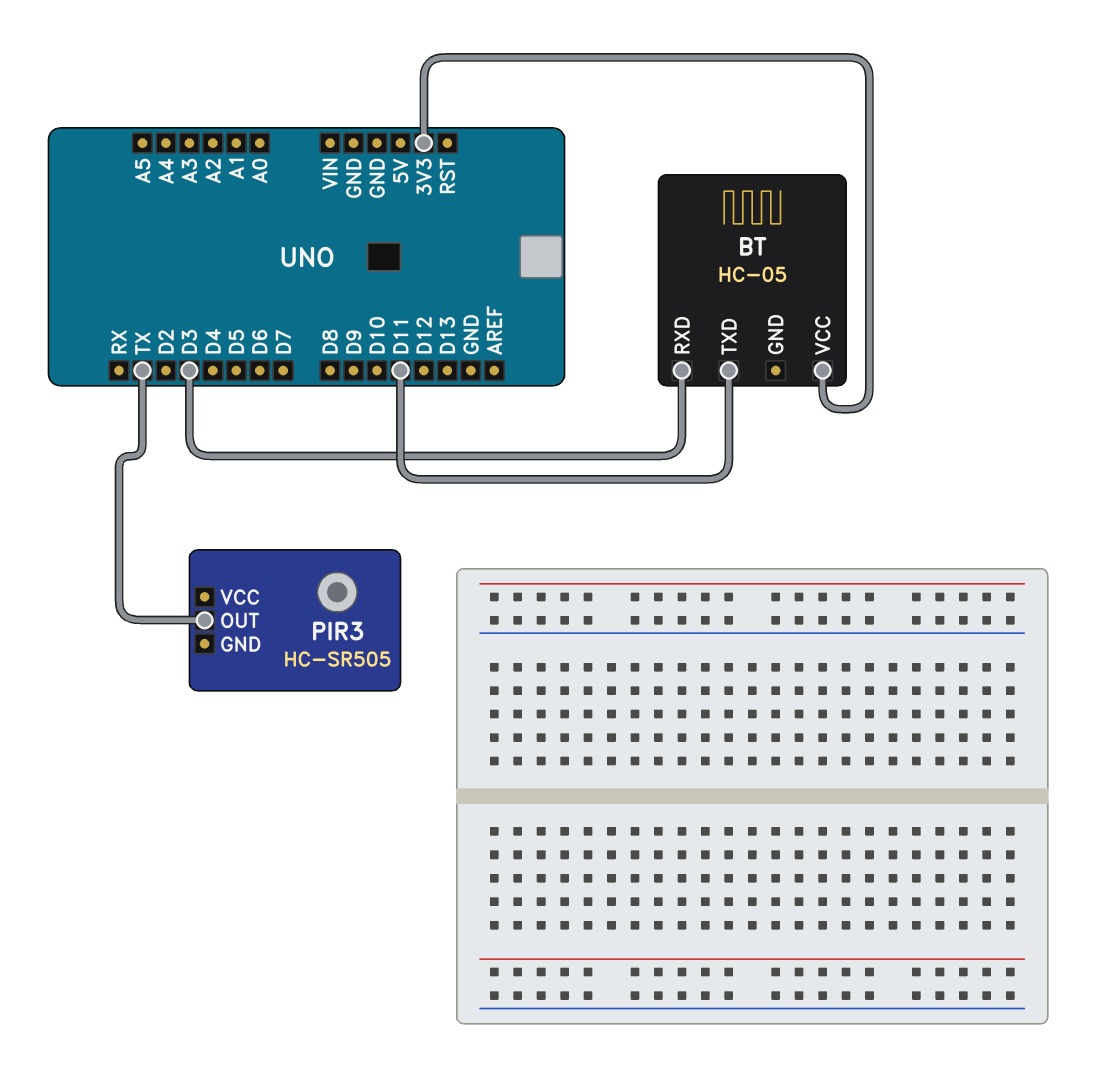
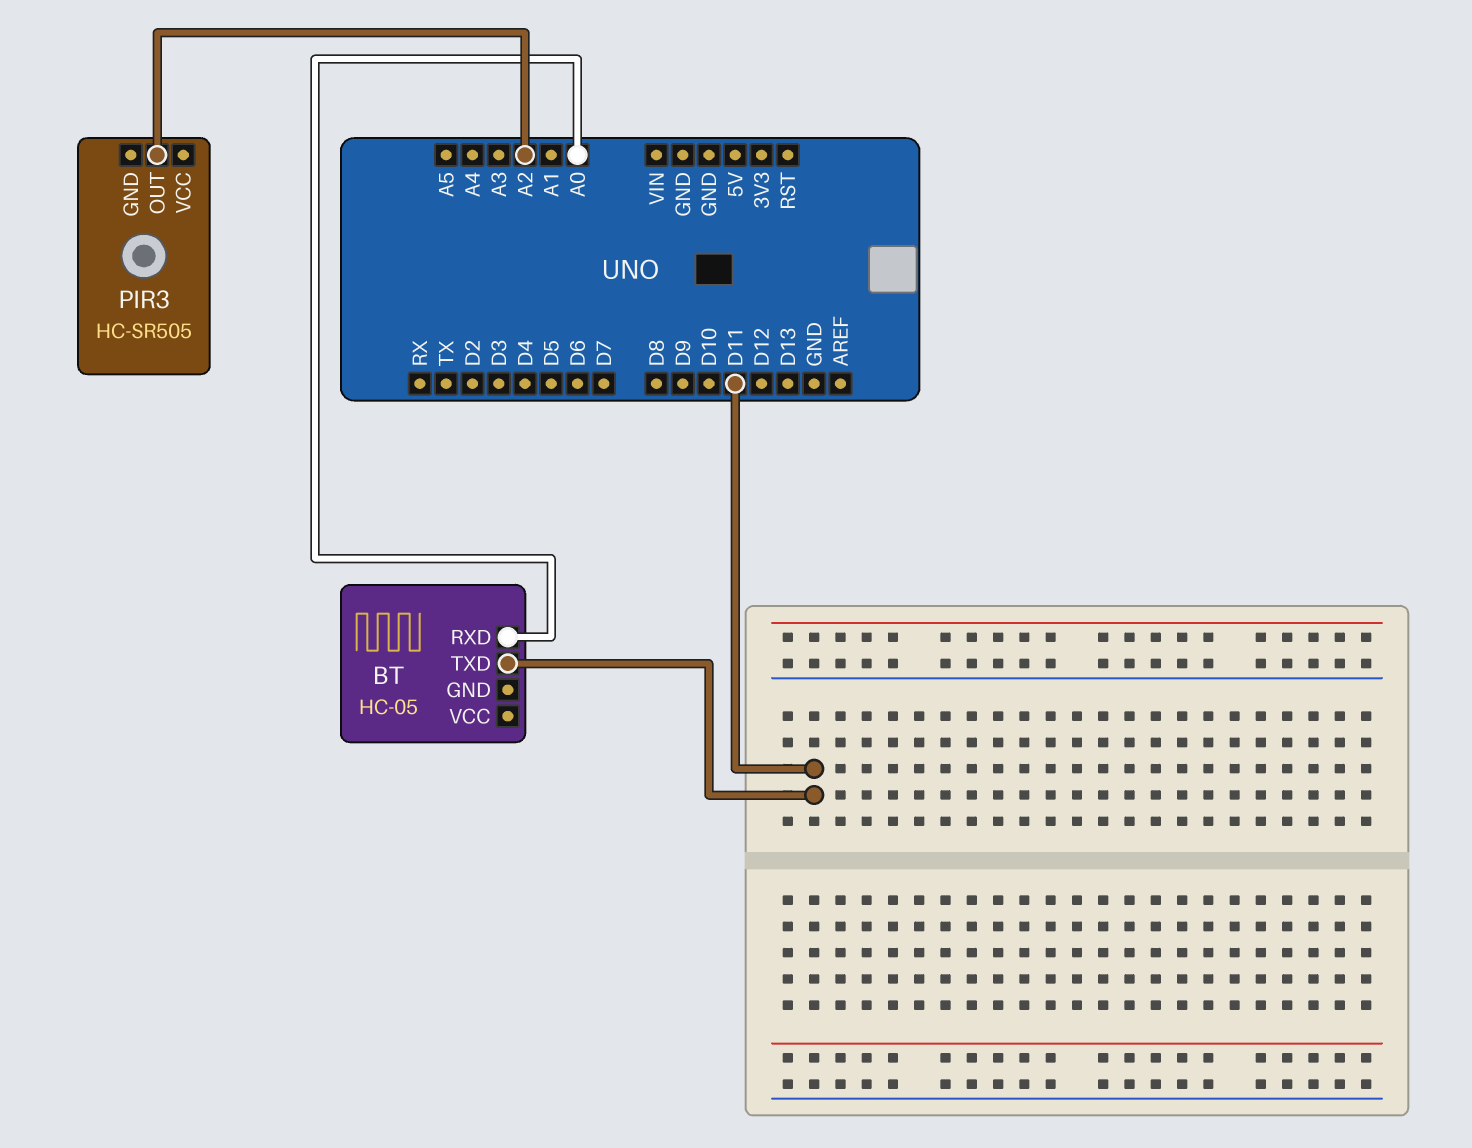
BT pin RXD: D3 -> A0
BT pin VCC: 3V3 -> none
PIR3 pin OUT: TX -> A2

